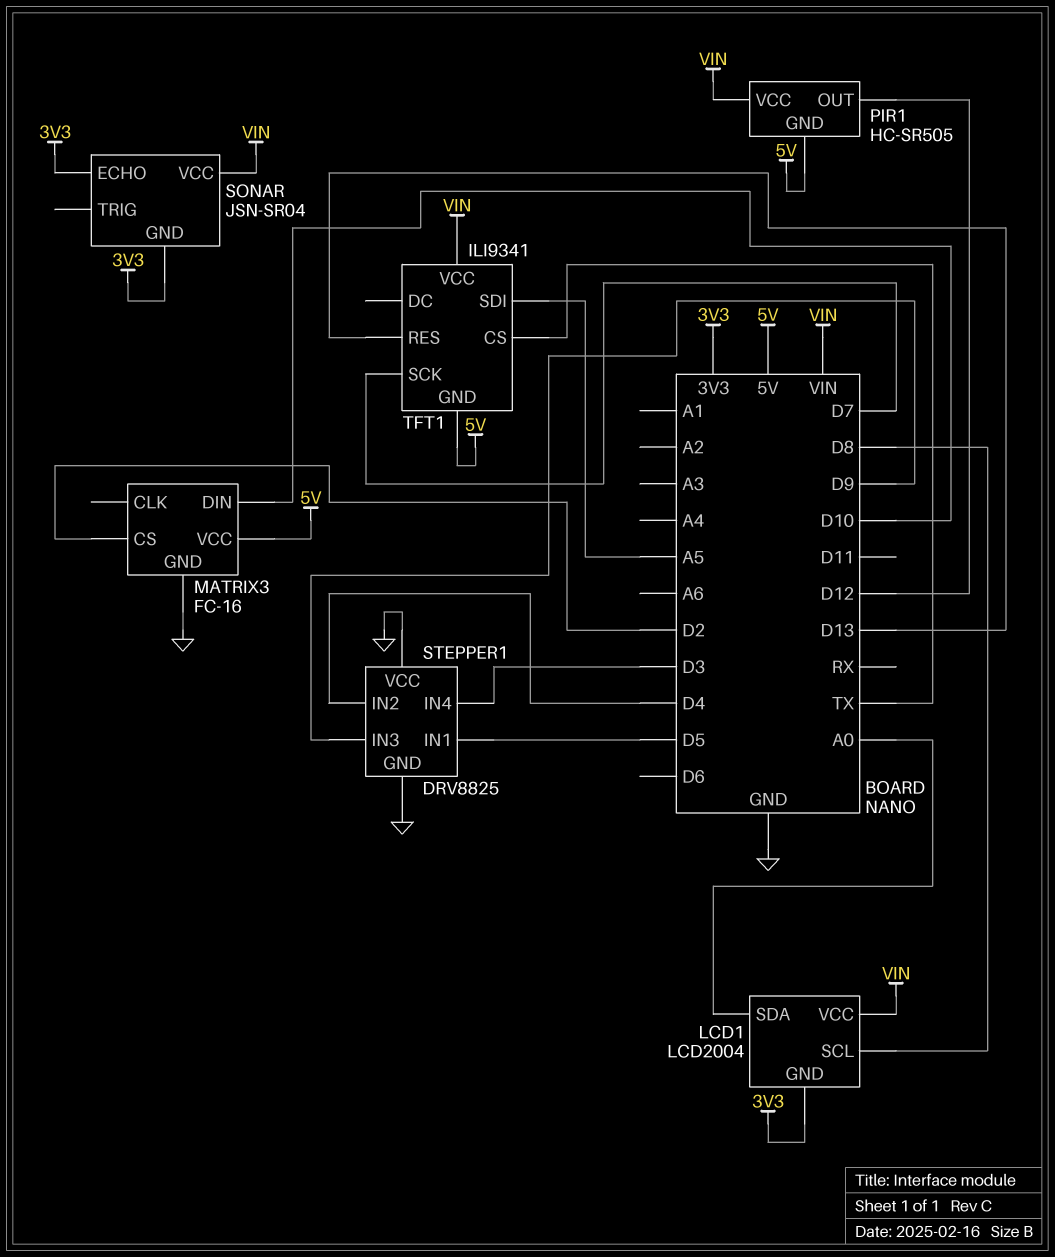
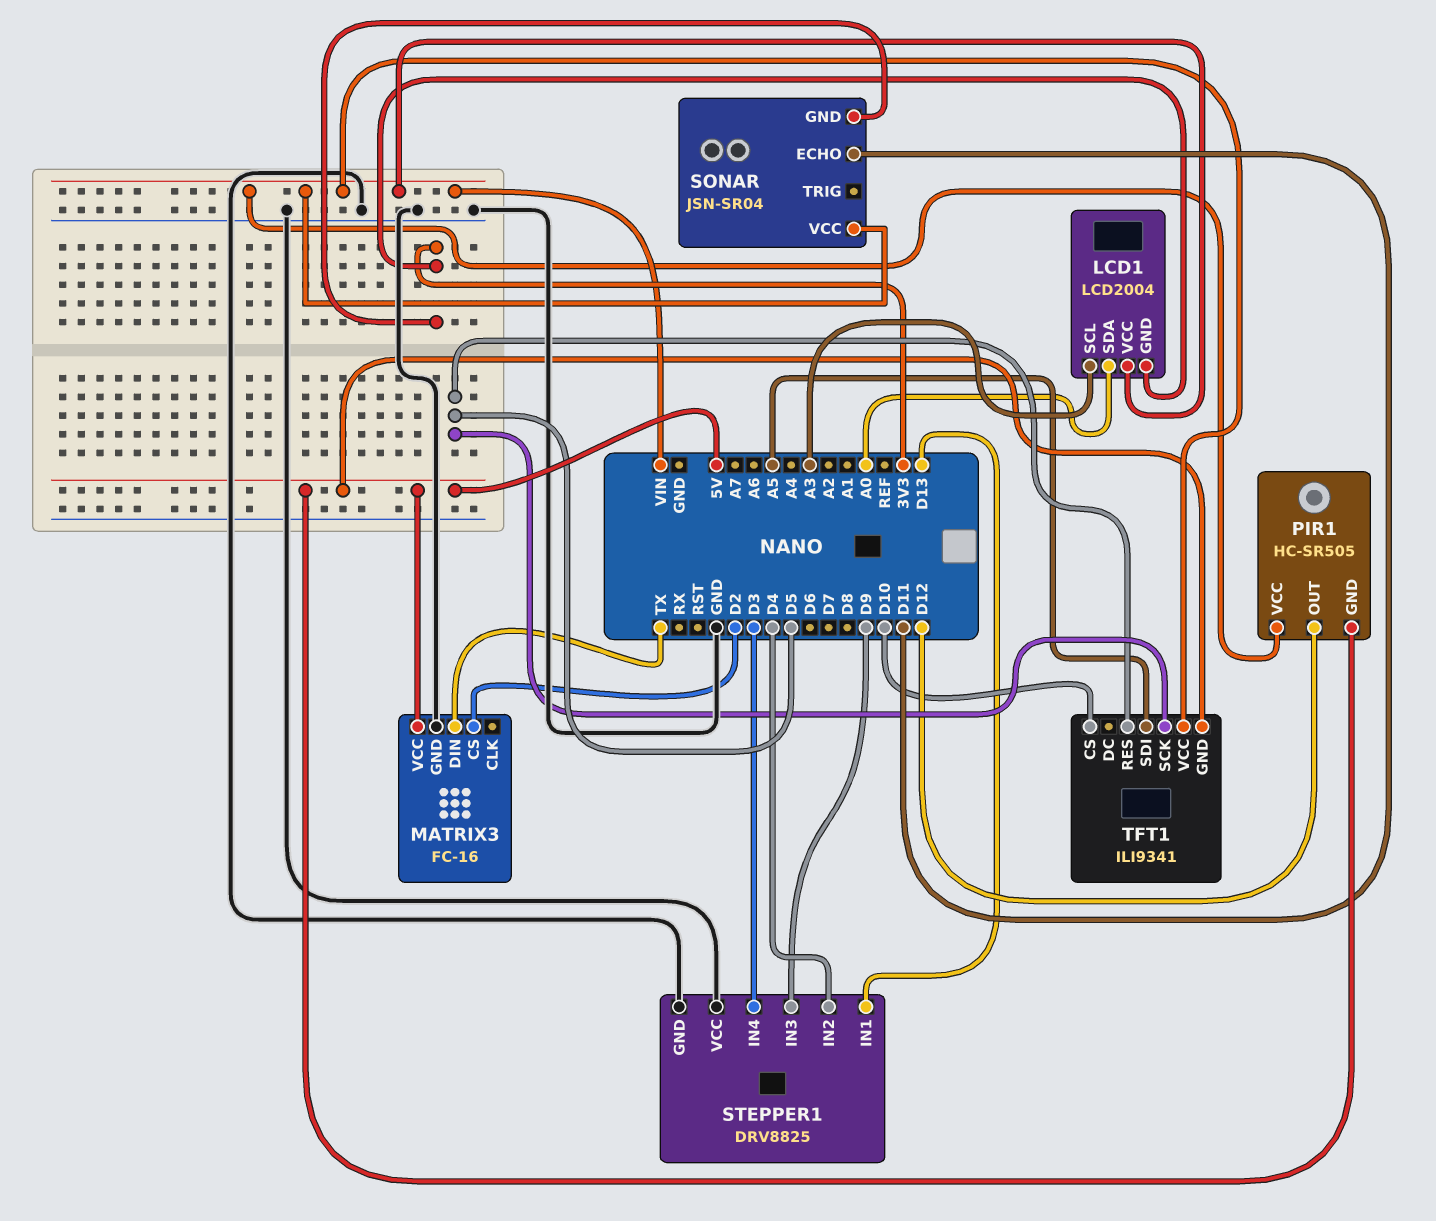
LCD1 pin SCL: D8 -> A3
MATRIX3 pin DIN: D10 -> TX
SONAR pin ECHO: 3V3 -> D11
STEPPER1 pin IN1: D5 -> D13
TFT1 pin CS: TX -> D10
TFT1 pin RES: D13 -> D5
TFT1 pin SCK: D7 -> D5

